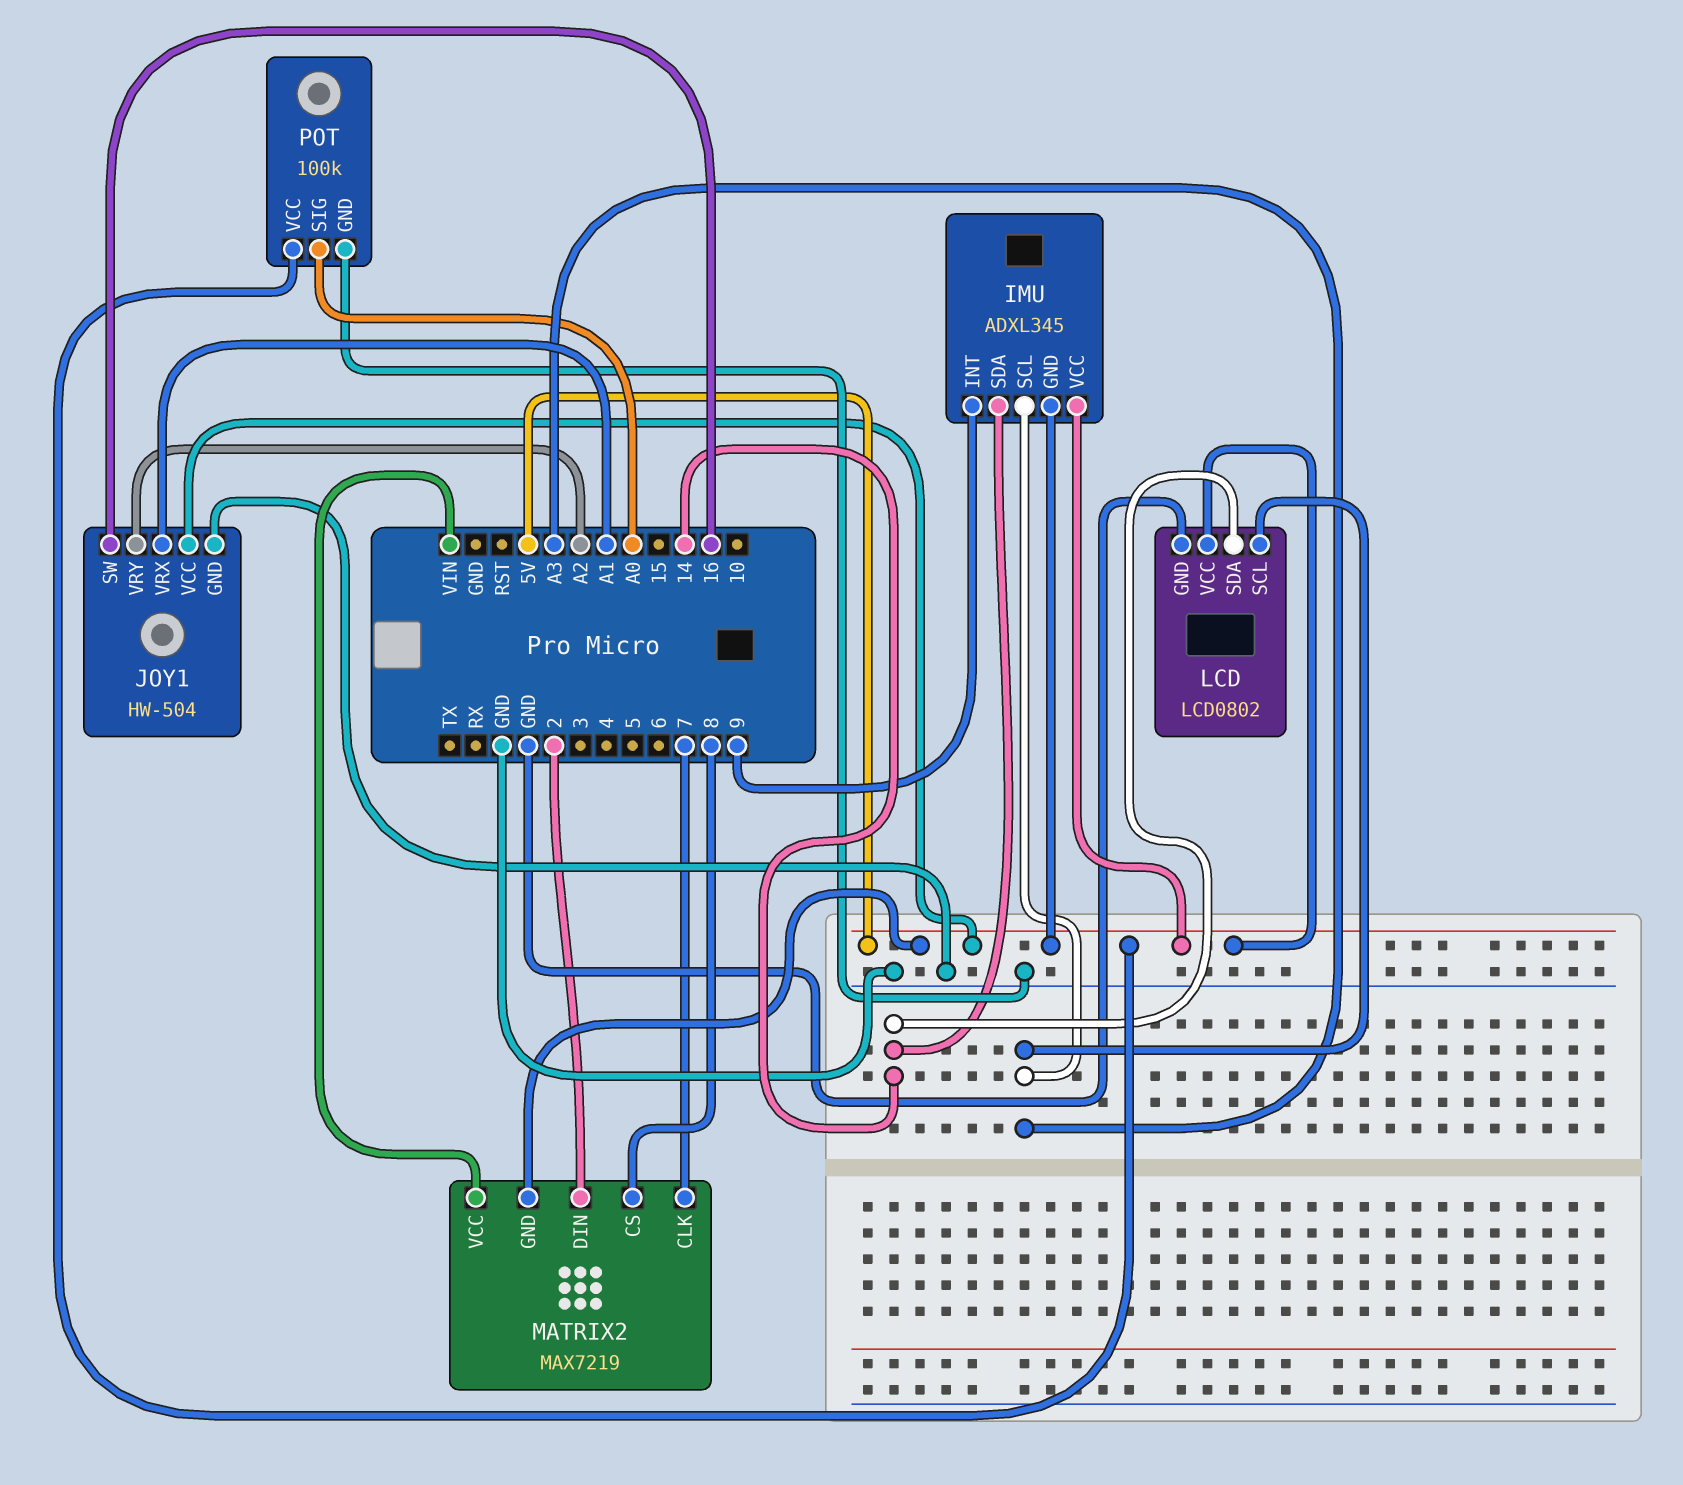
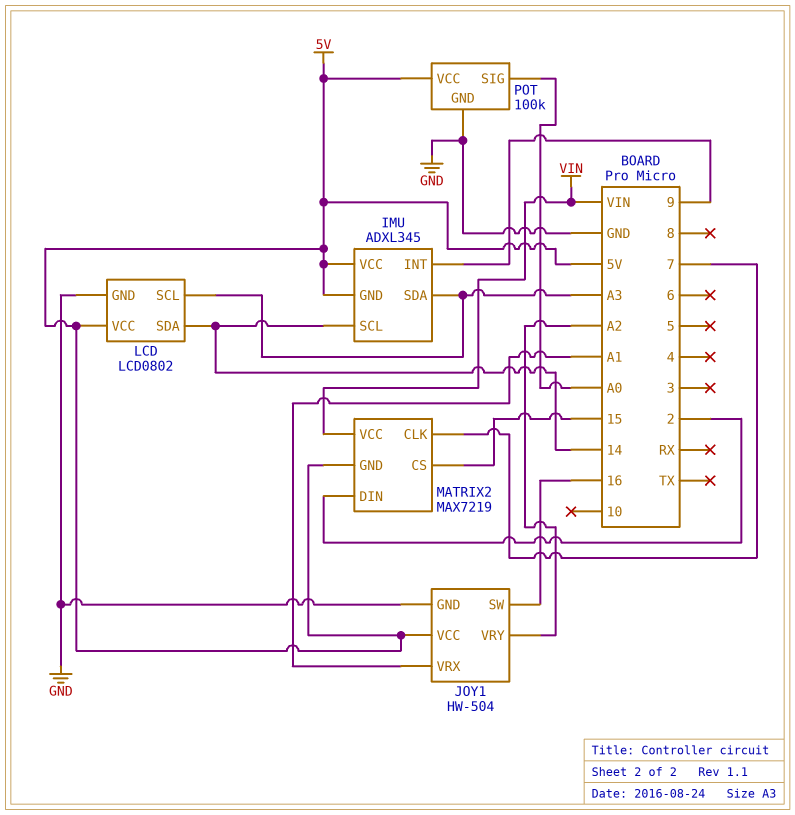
IMU pin SCL: A3 -> 14
IMU pin SDA: 14 -> A3
MATRIX2 pin CS: 8 -> 15

